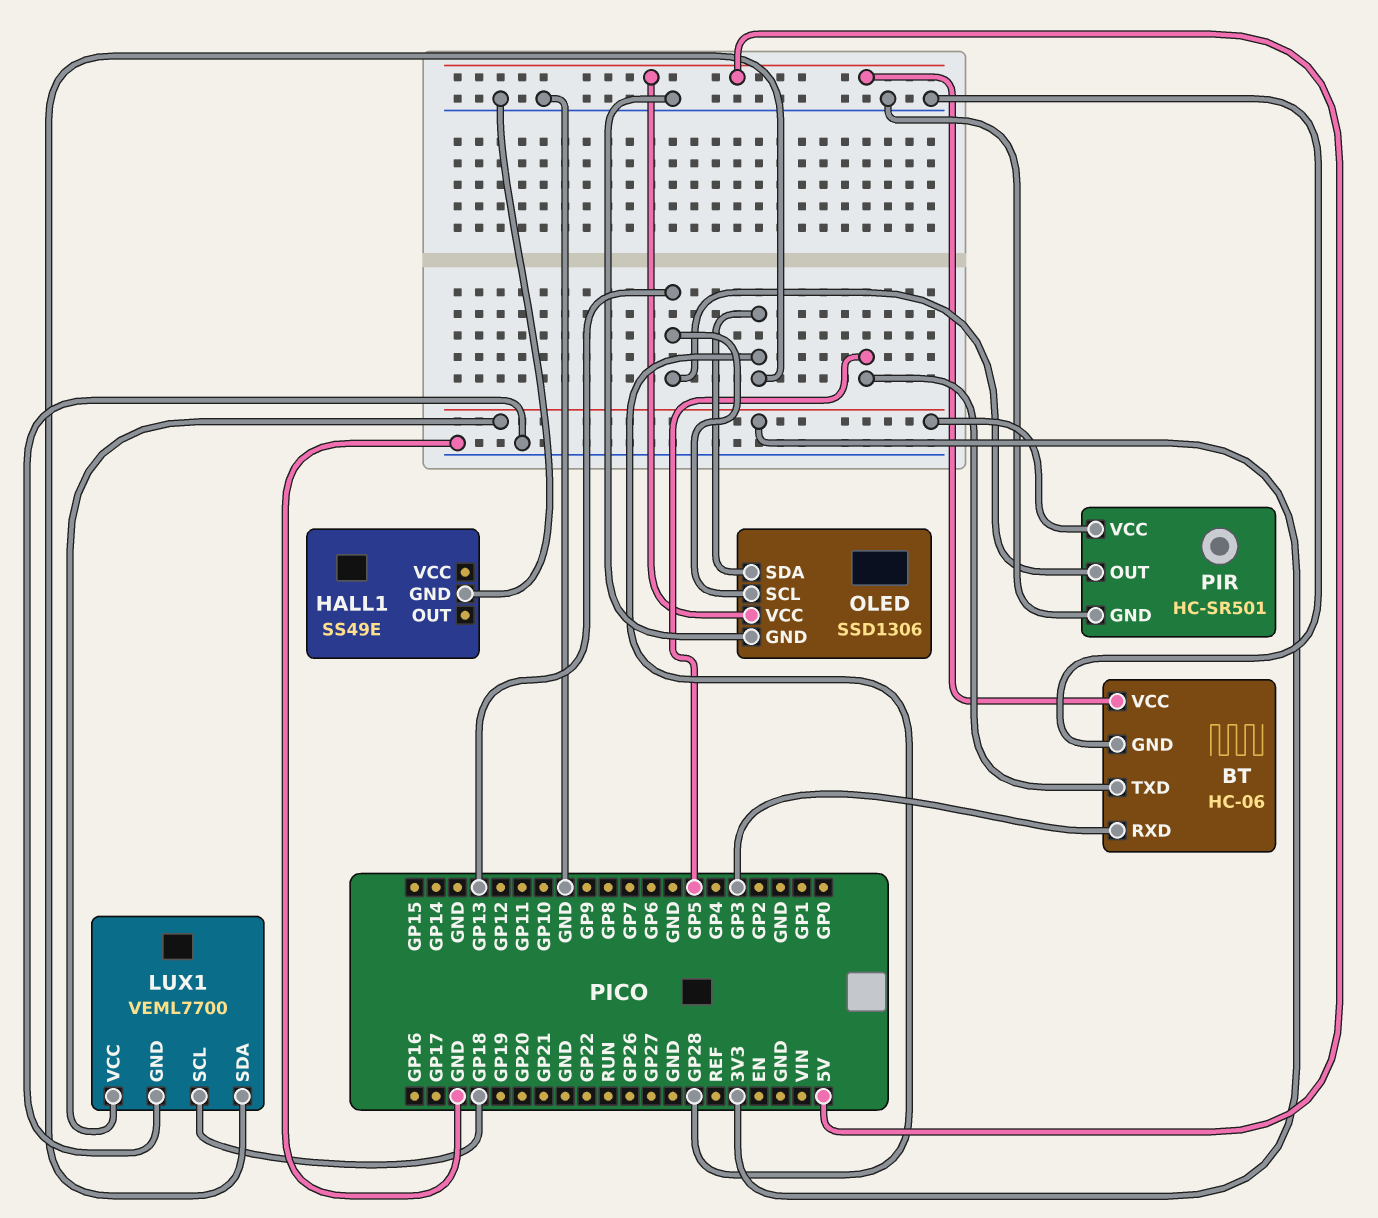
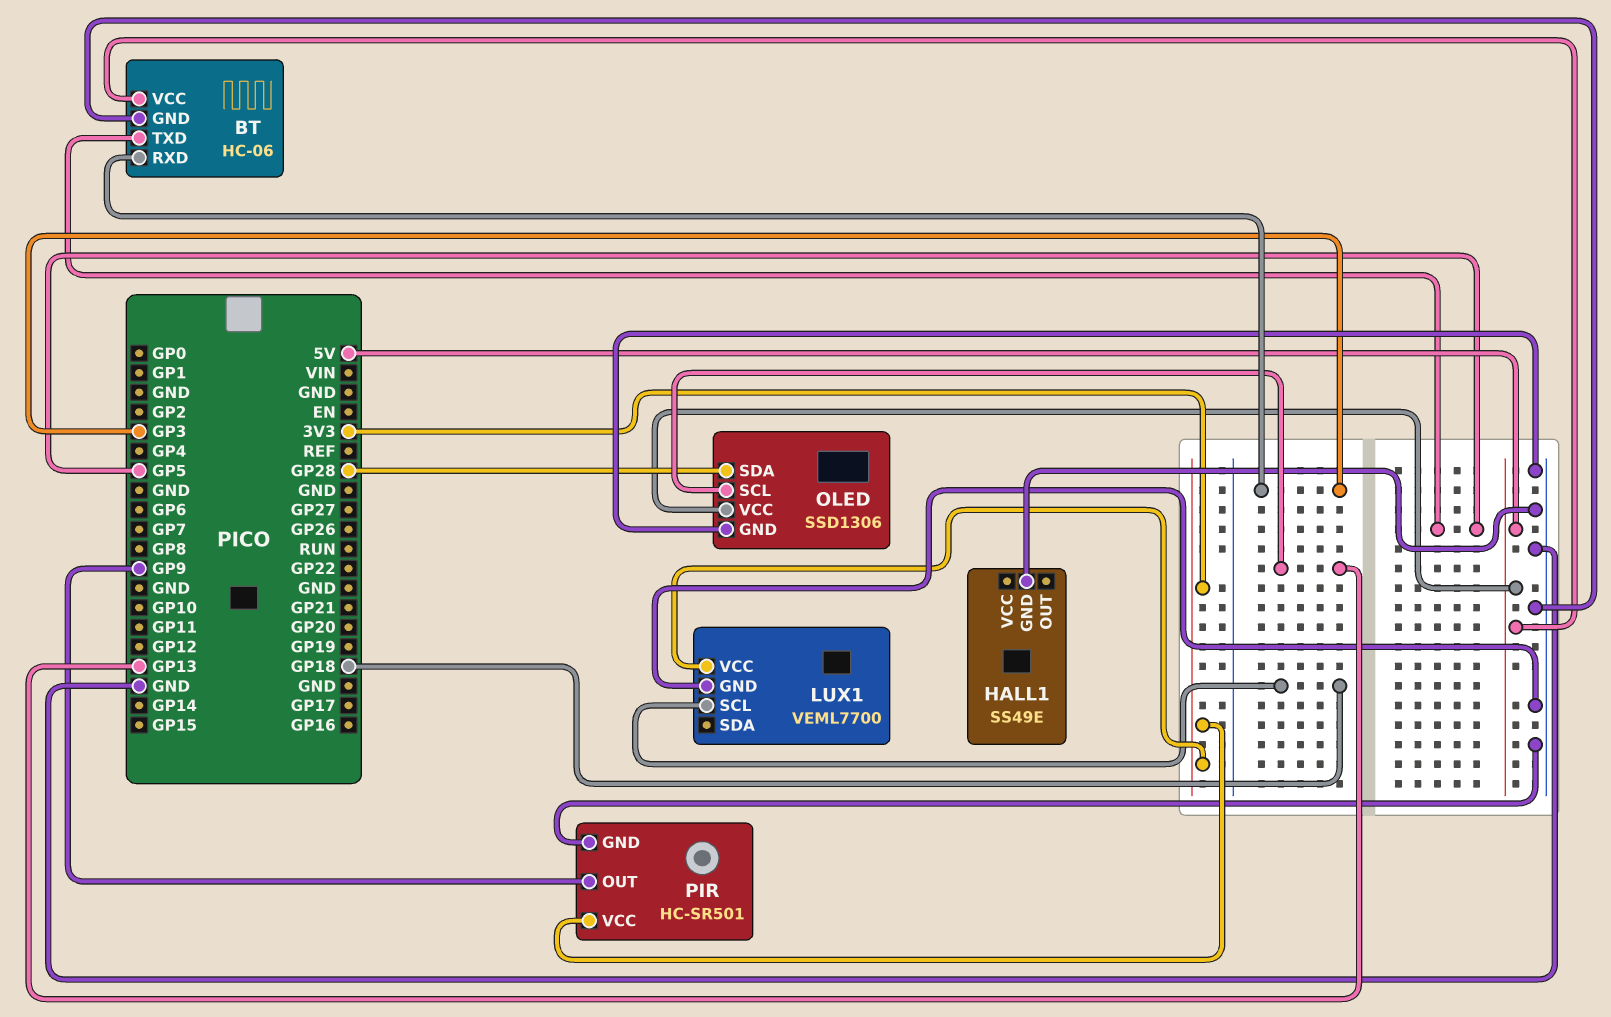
LUX1 pin SDA: GP28 -> none
PIR pin OUT: GP13 -> GP9

